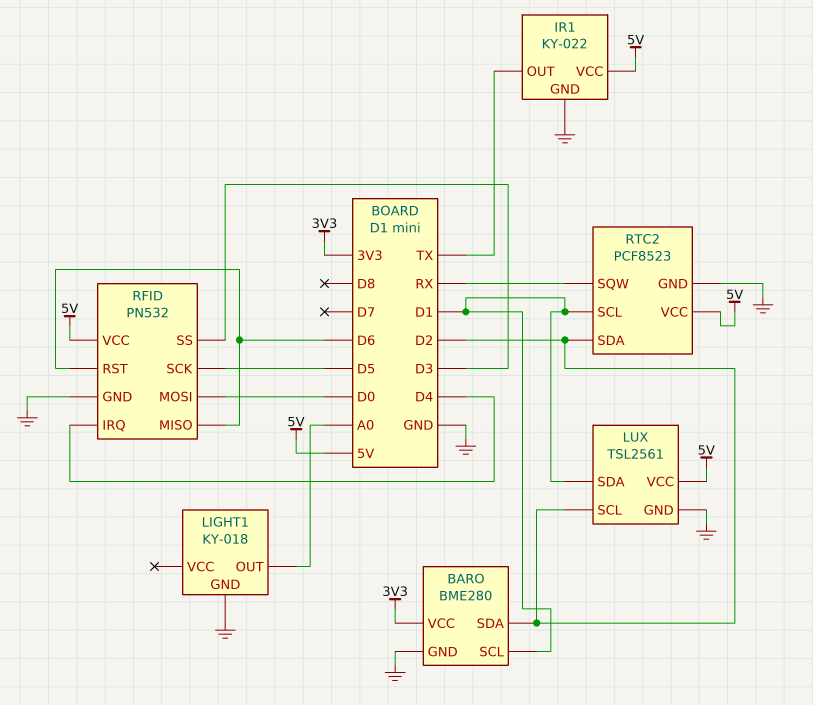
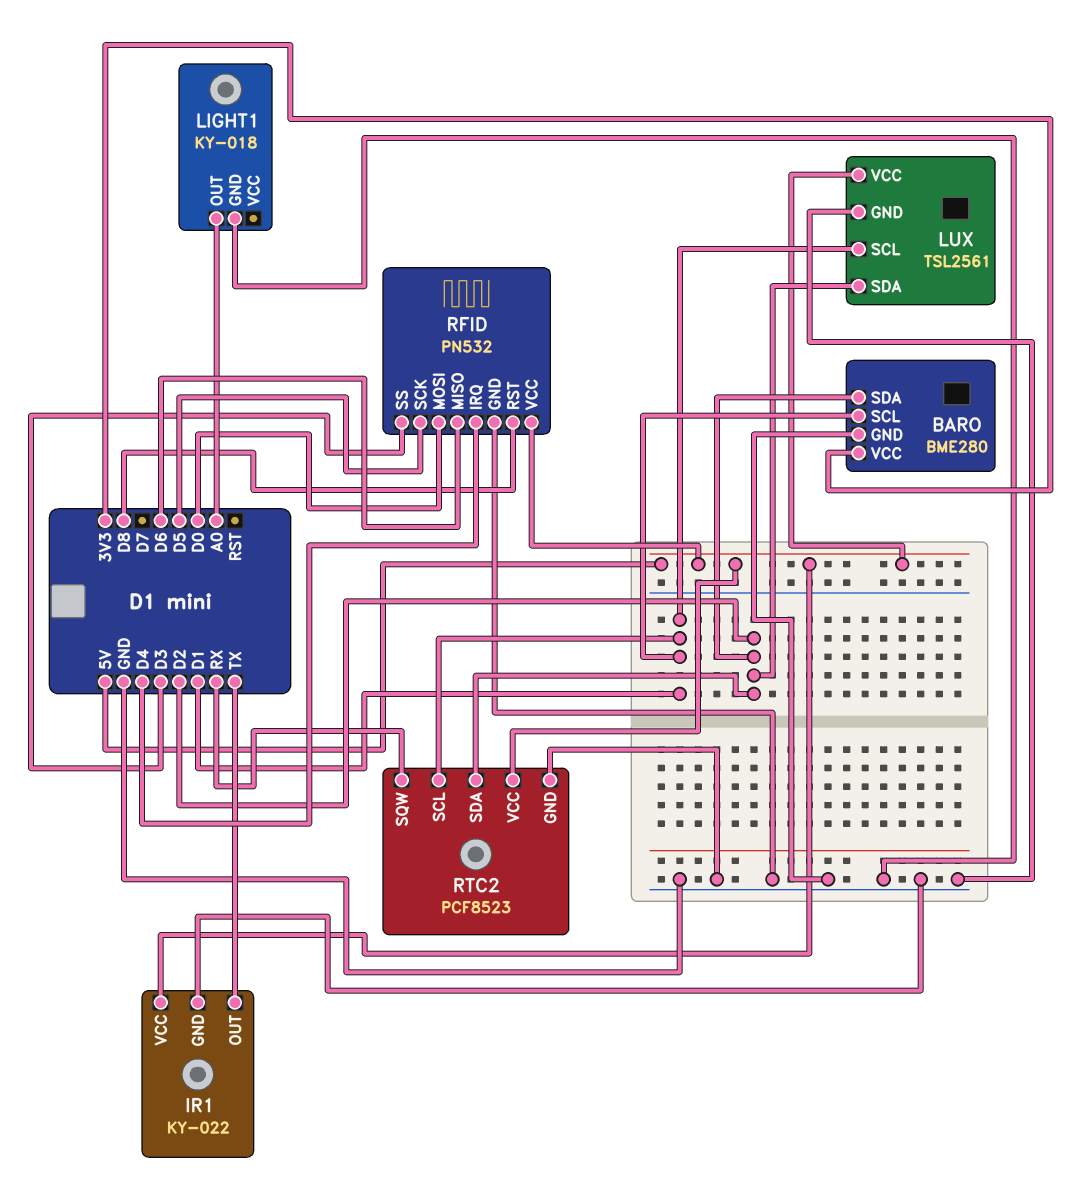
LUX pin SCL: D2 -> D1
LUX pin SDA: D1 -> D2
RFID pin RST: D6 -> D8

